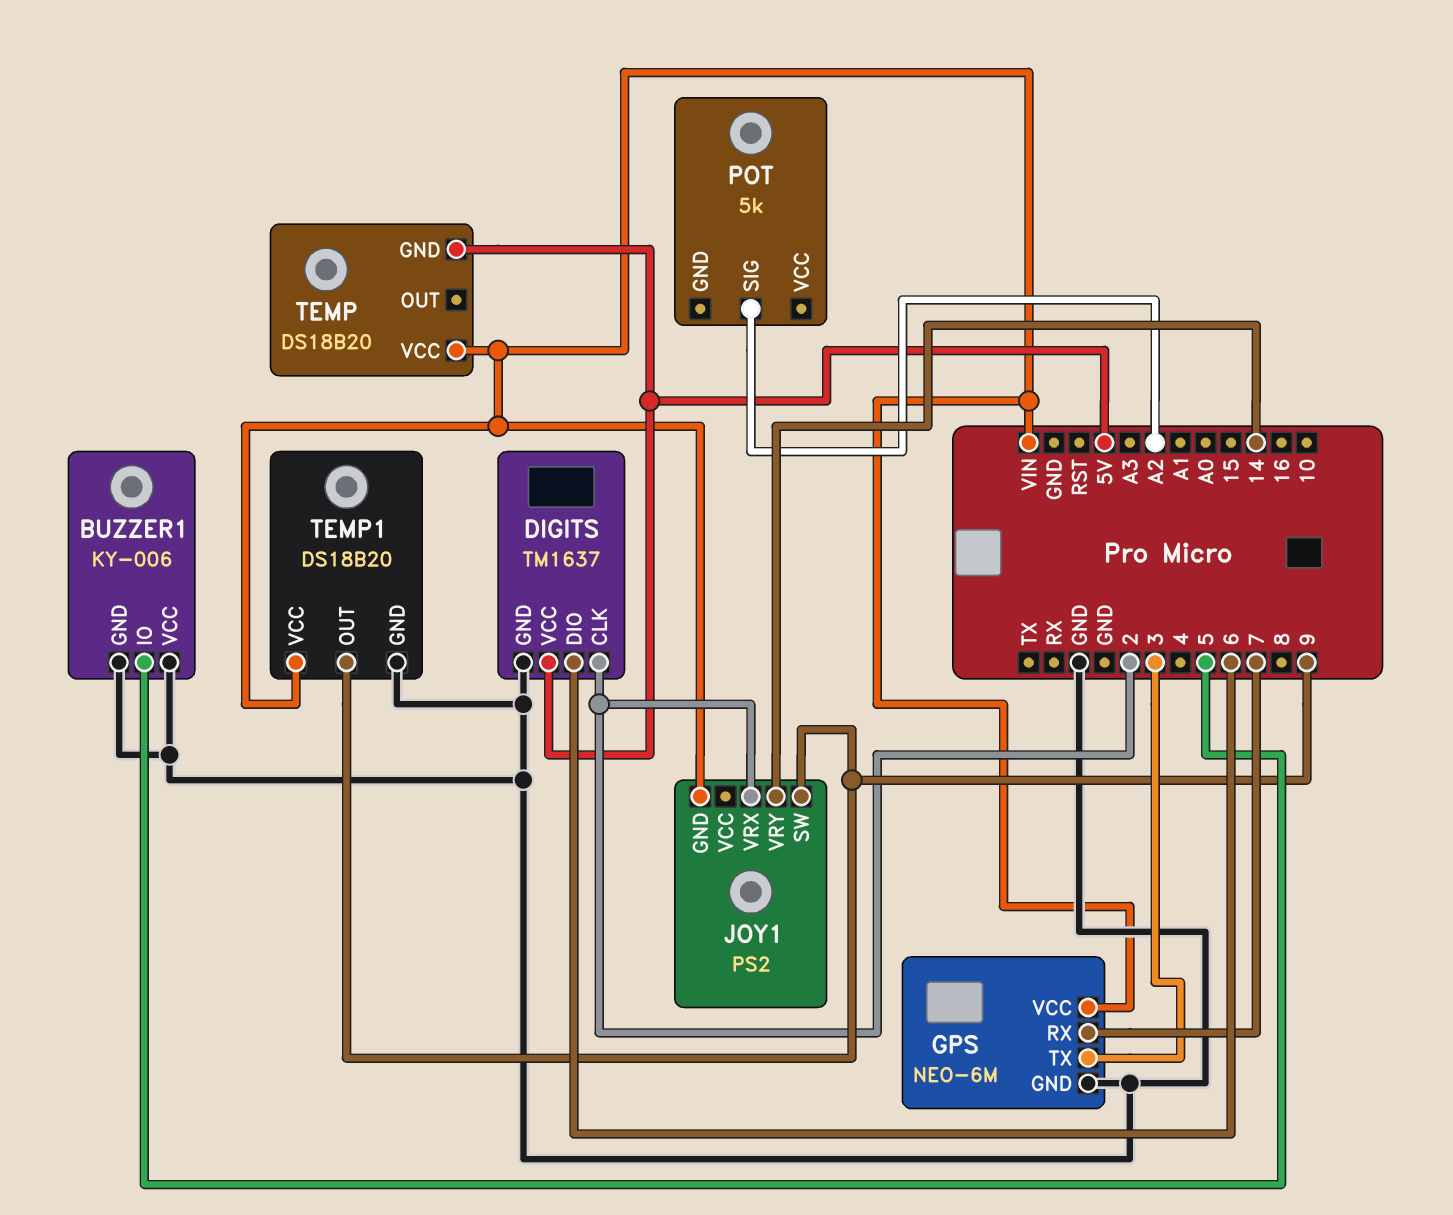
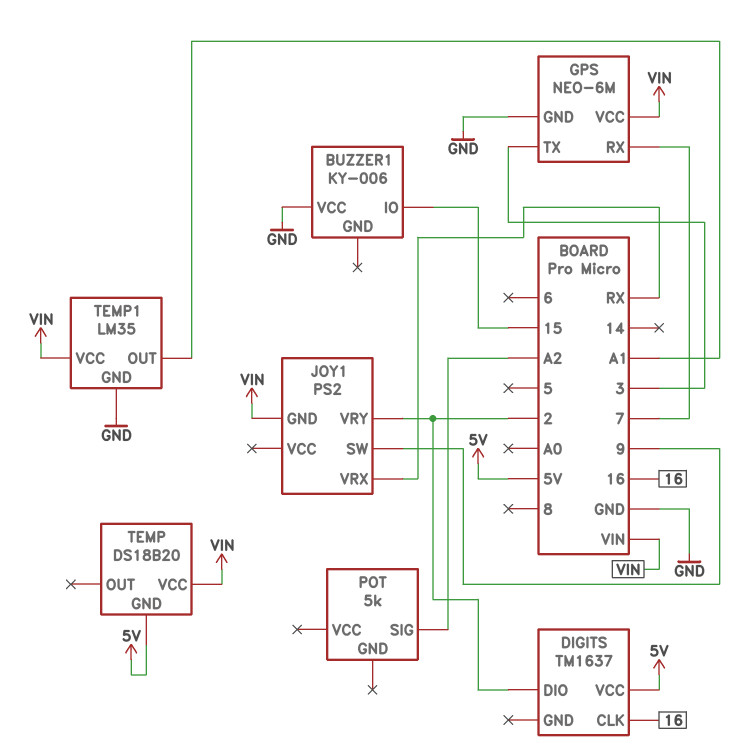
BUZZER1 pin GND: GND -> none
BUZZER1 pin IO: 5 -> 15
DIGITS pin CLK: 2 -> 16
DIGITS pin DIO: 6 -> 2
DIGITS pin GND: GND -> none
JOY1 pin VRX: 2 -> RX
JOY1 pin VRY: 14 -> 2
TEMP1: DS18B20 -> LM35
TEMP1 pin OUT: 9 -> A1

